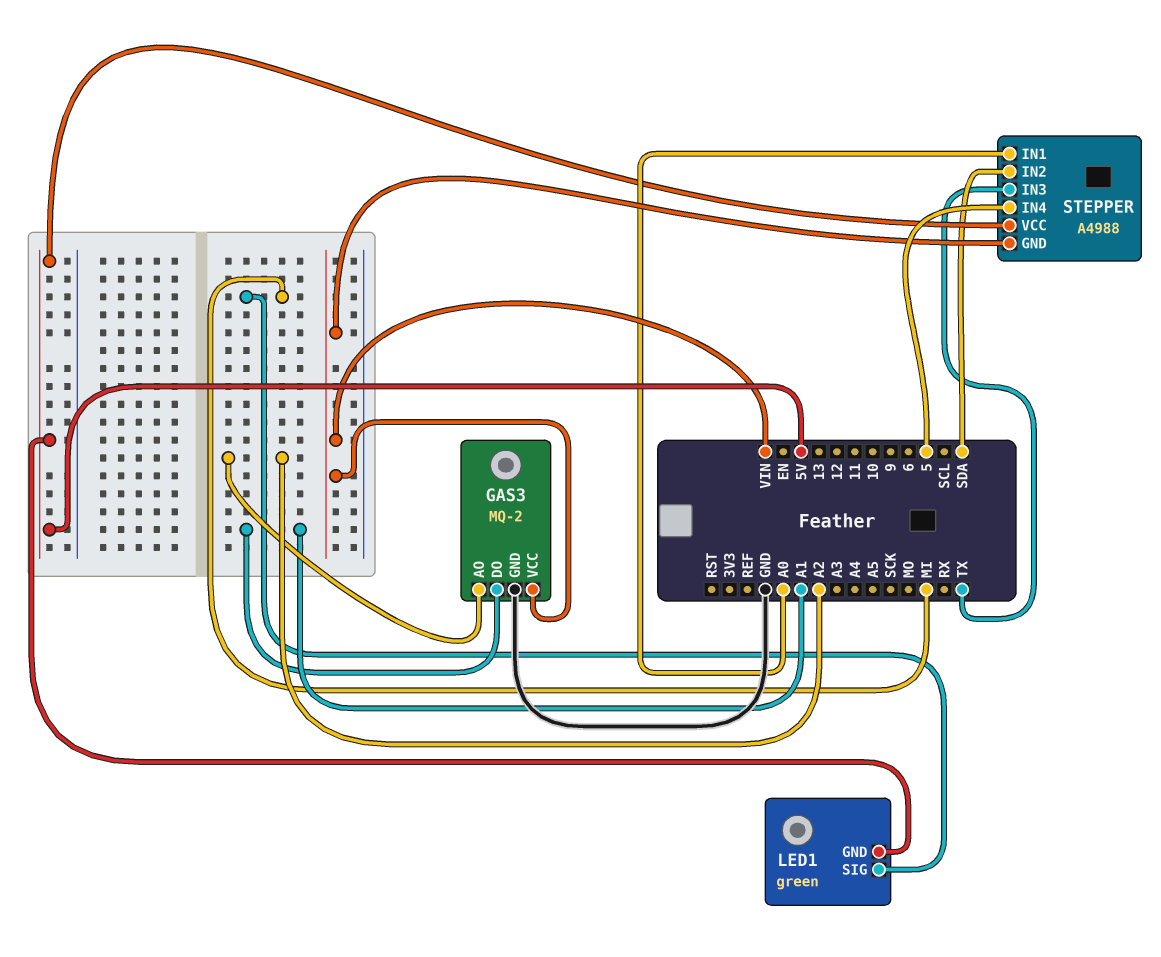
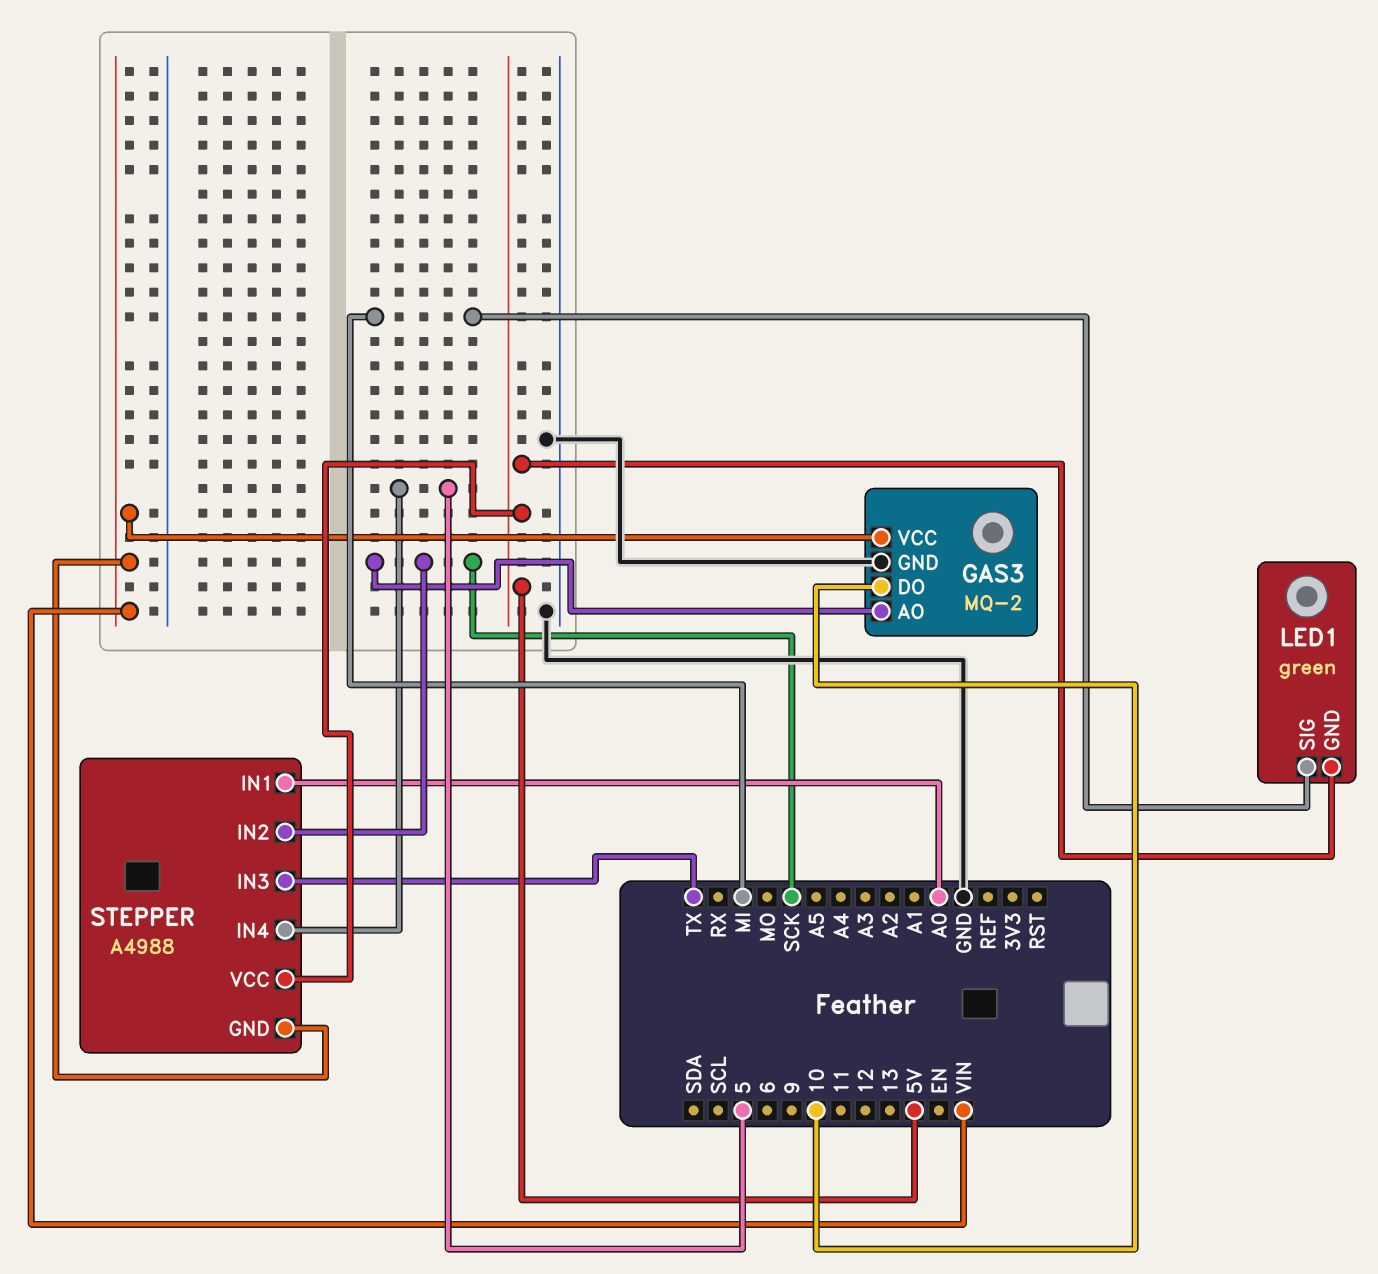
GAS3 pin AO: A2 -> SCK
GAS3 pin DO: A1 -> 10
STEPPER pin IN2: SDA -> SCK

